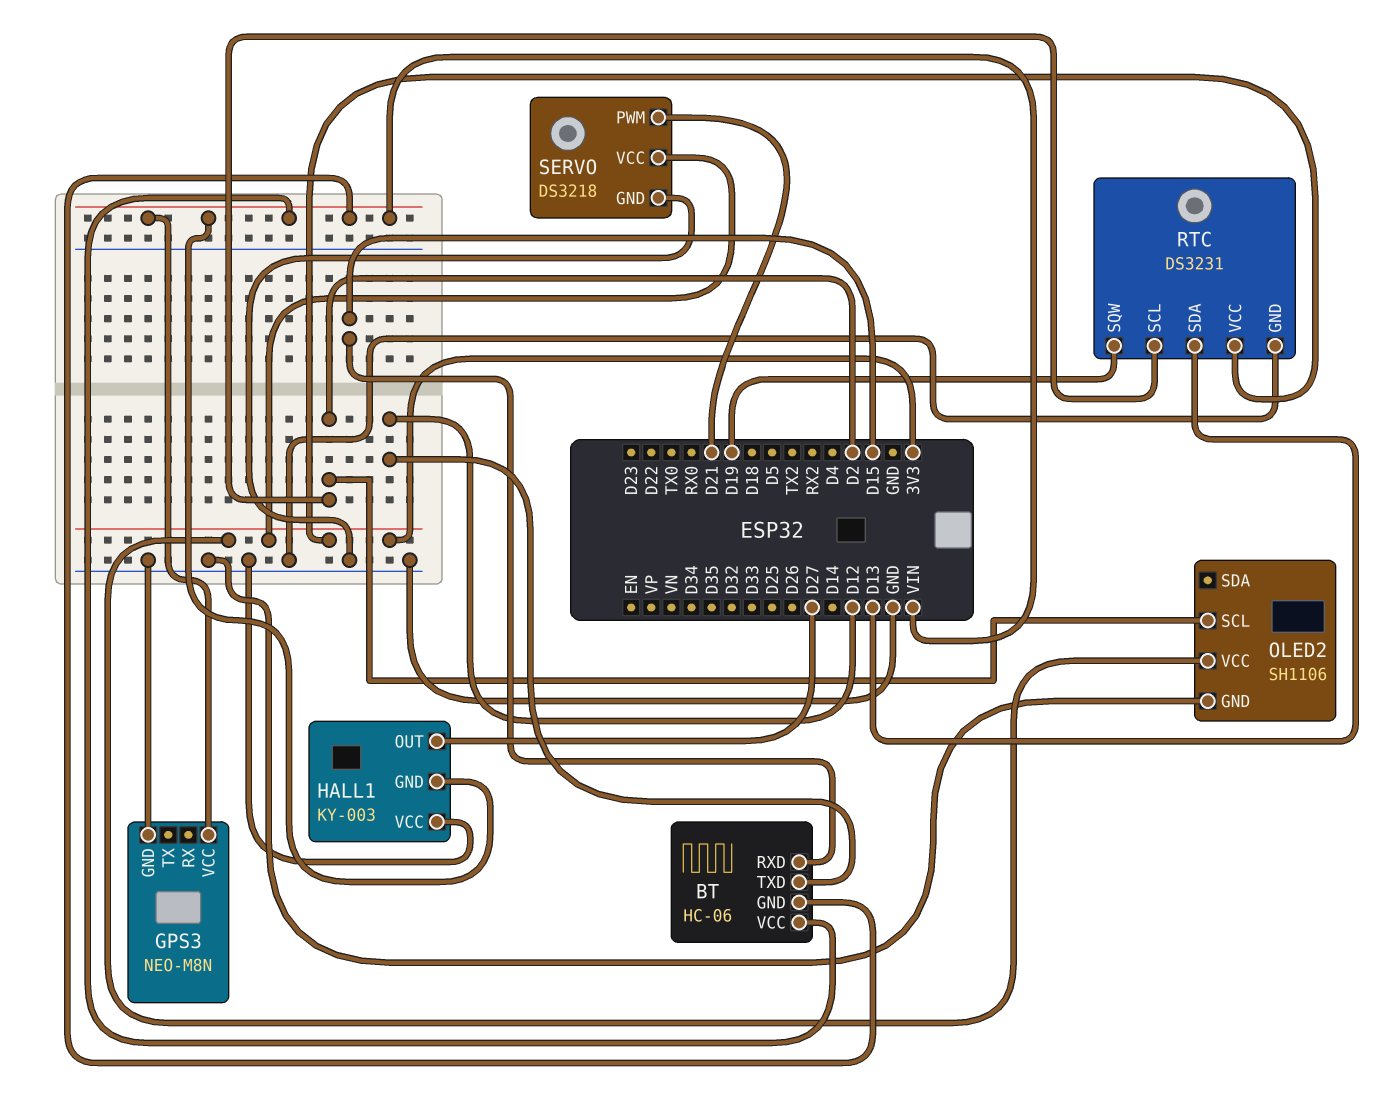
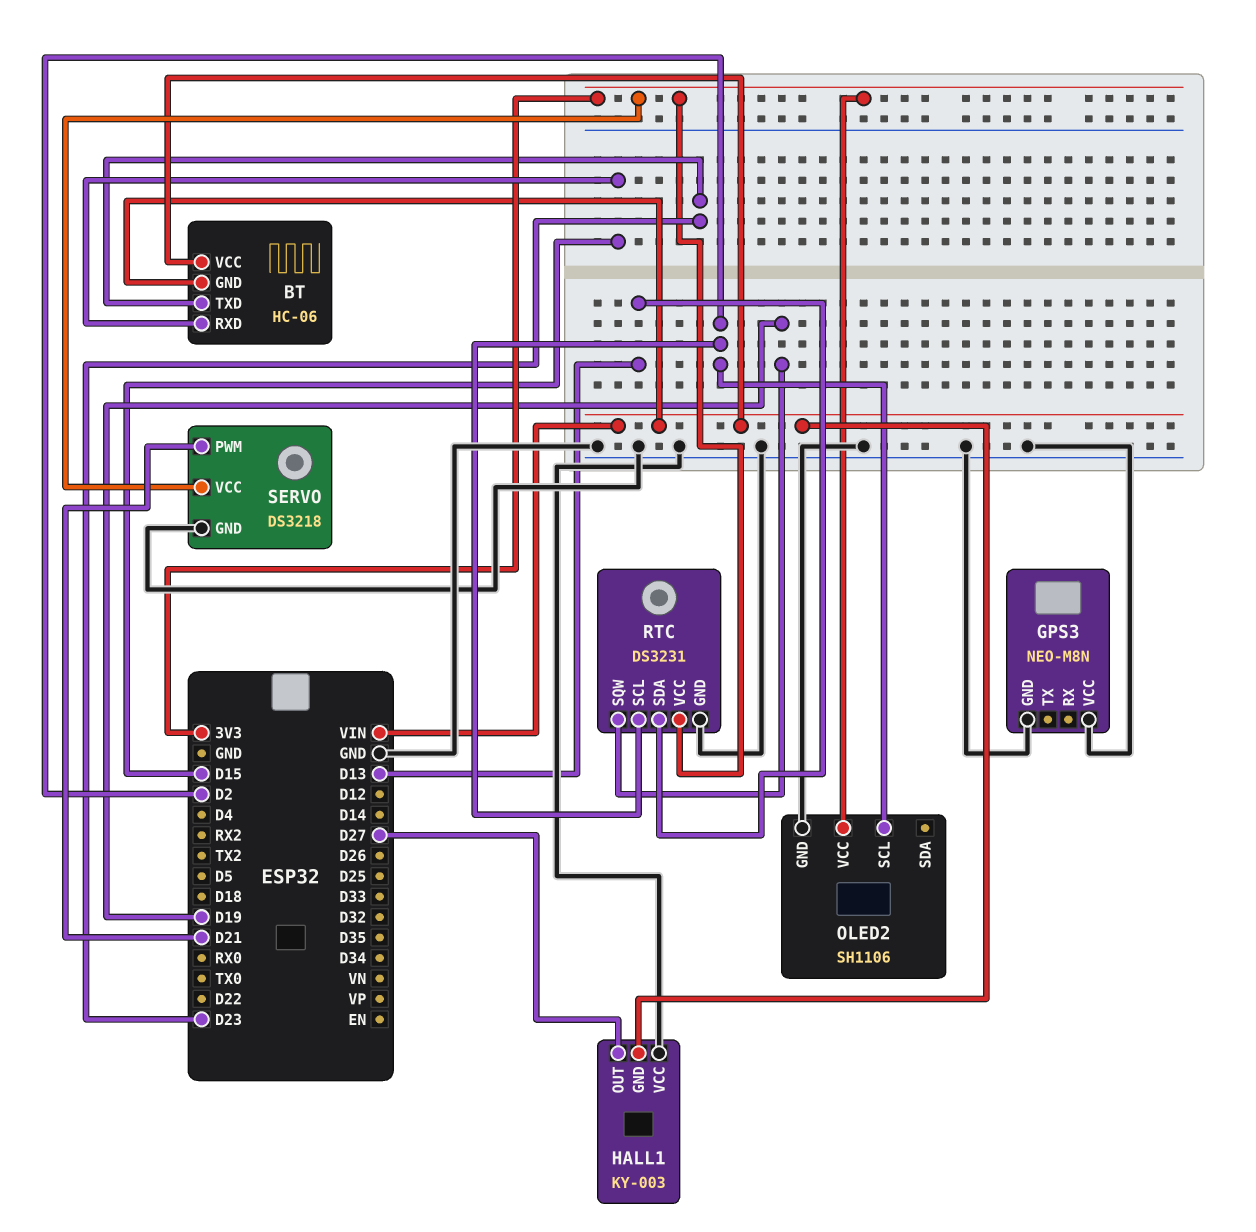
BT pin TXD: D12 -> D23
GPS3 pin VCC: VIN -> GND

